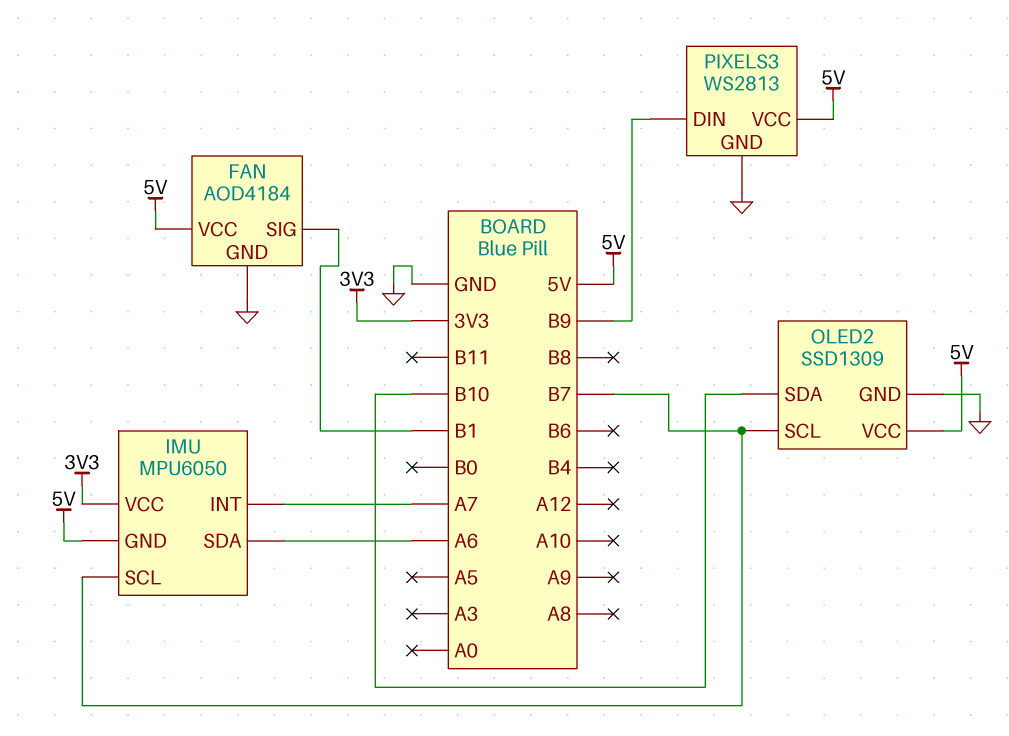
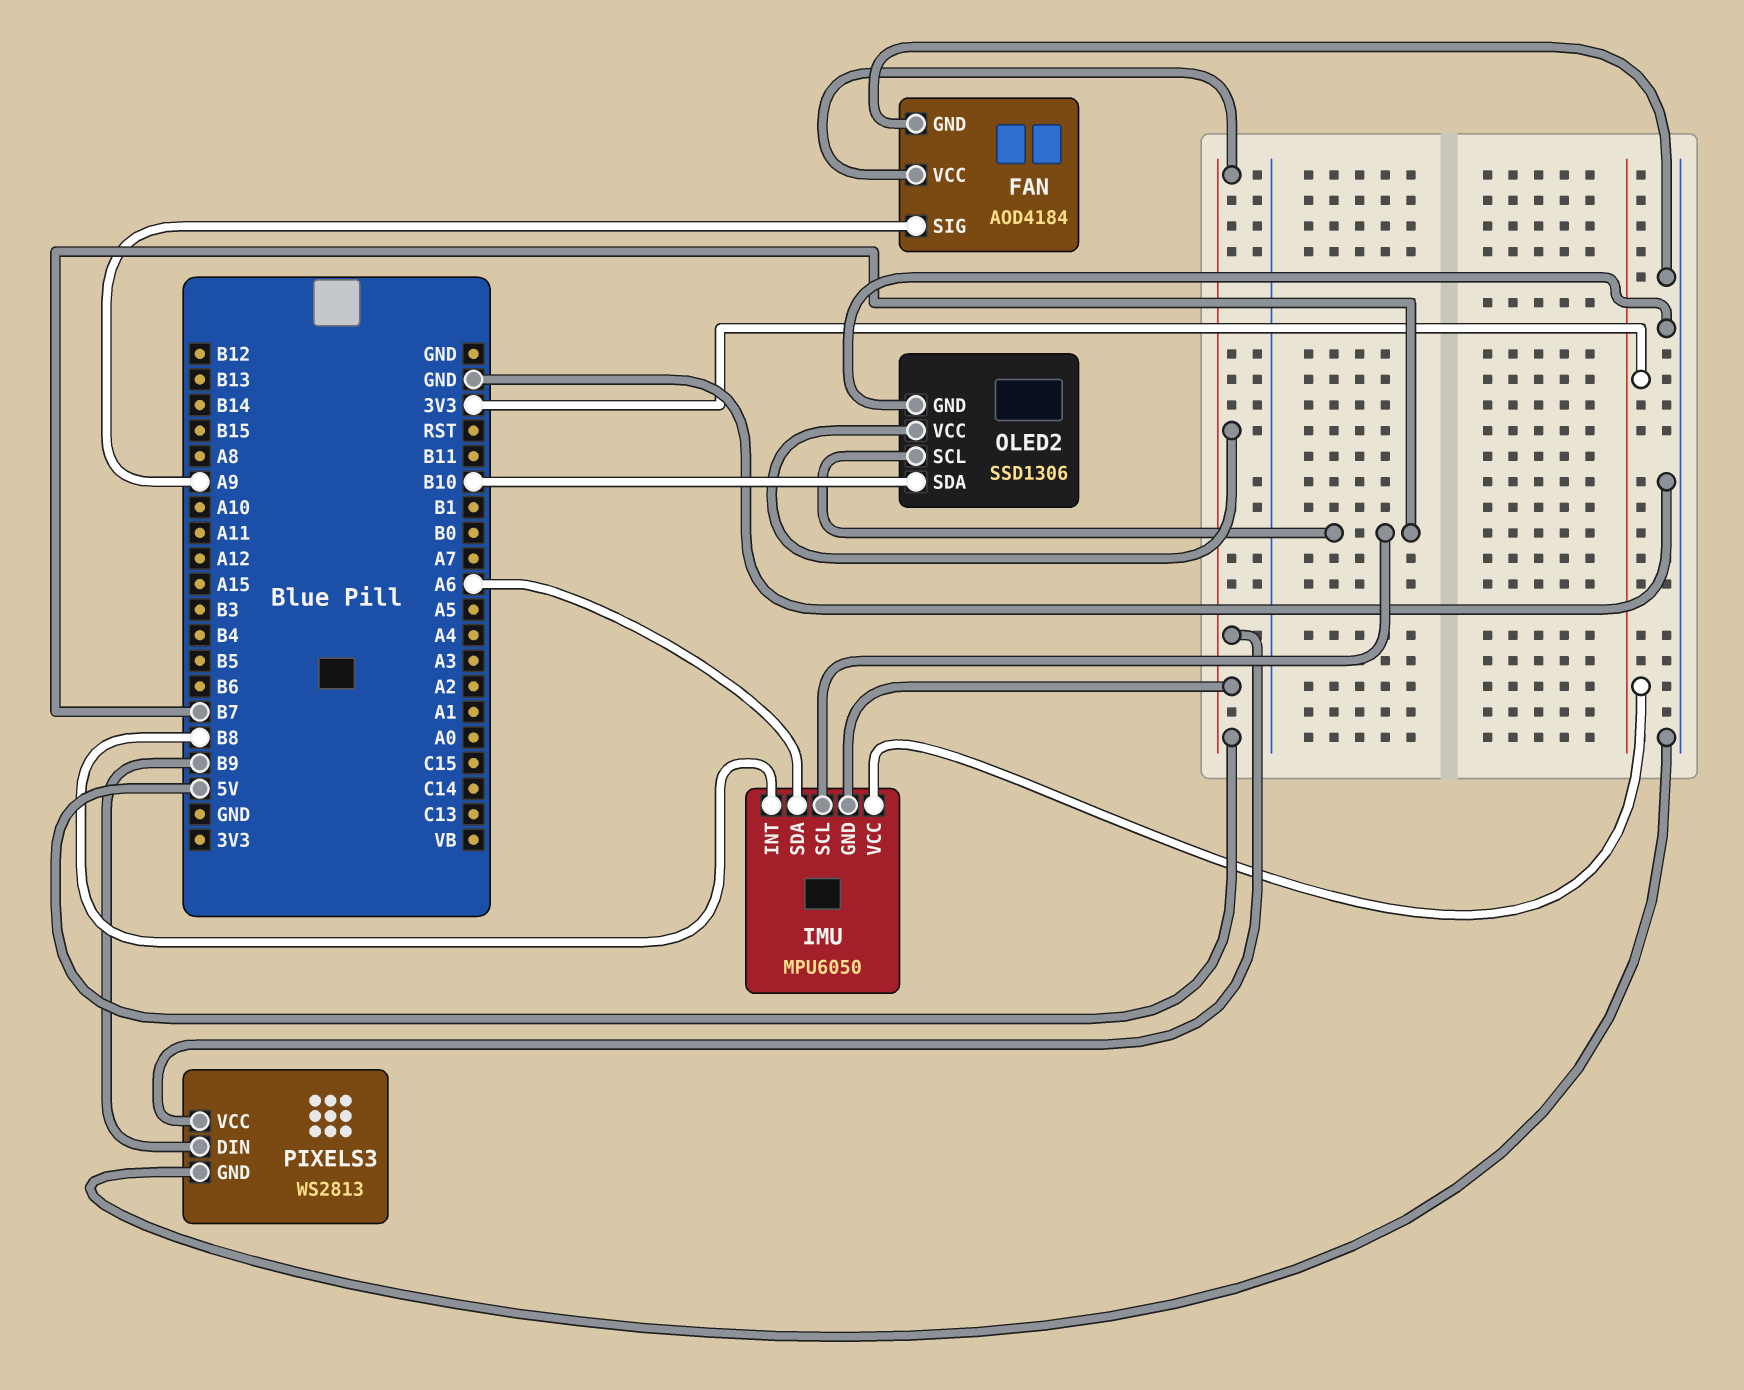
FAN pin SIG: B1 -> A9
IMU pin INT: A7 -> B8
OLED2: SSD1309 -> SSD1306

